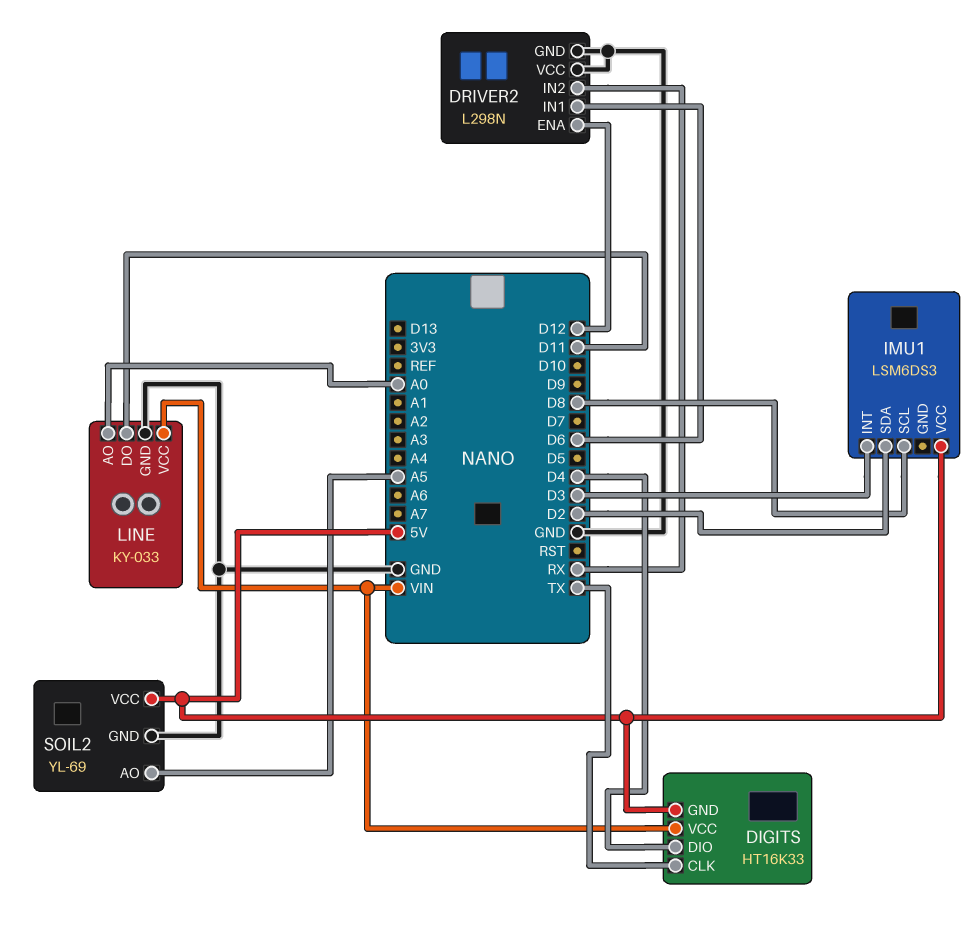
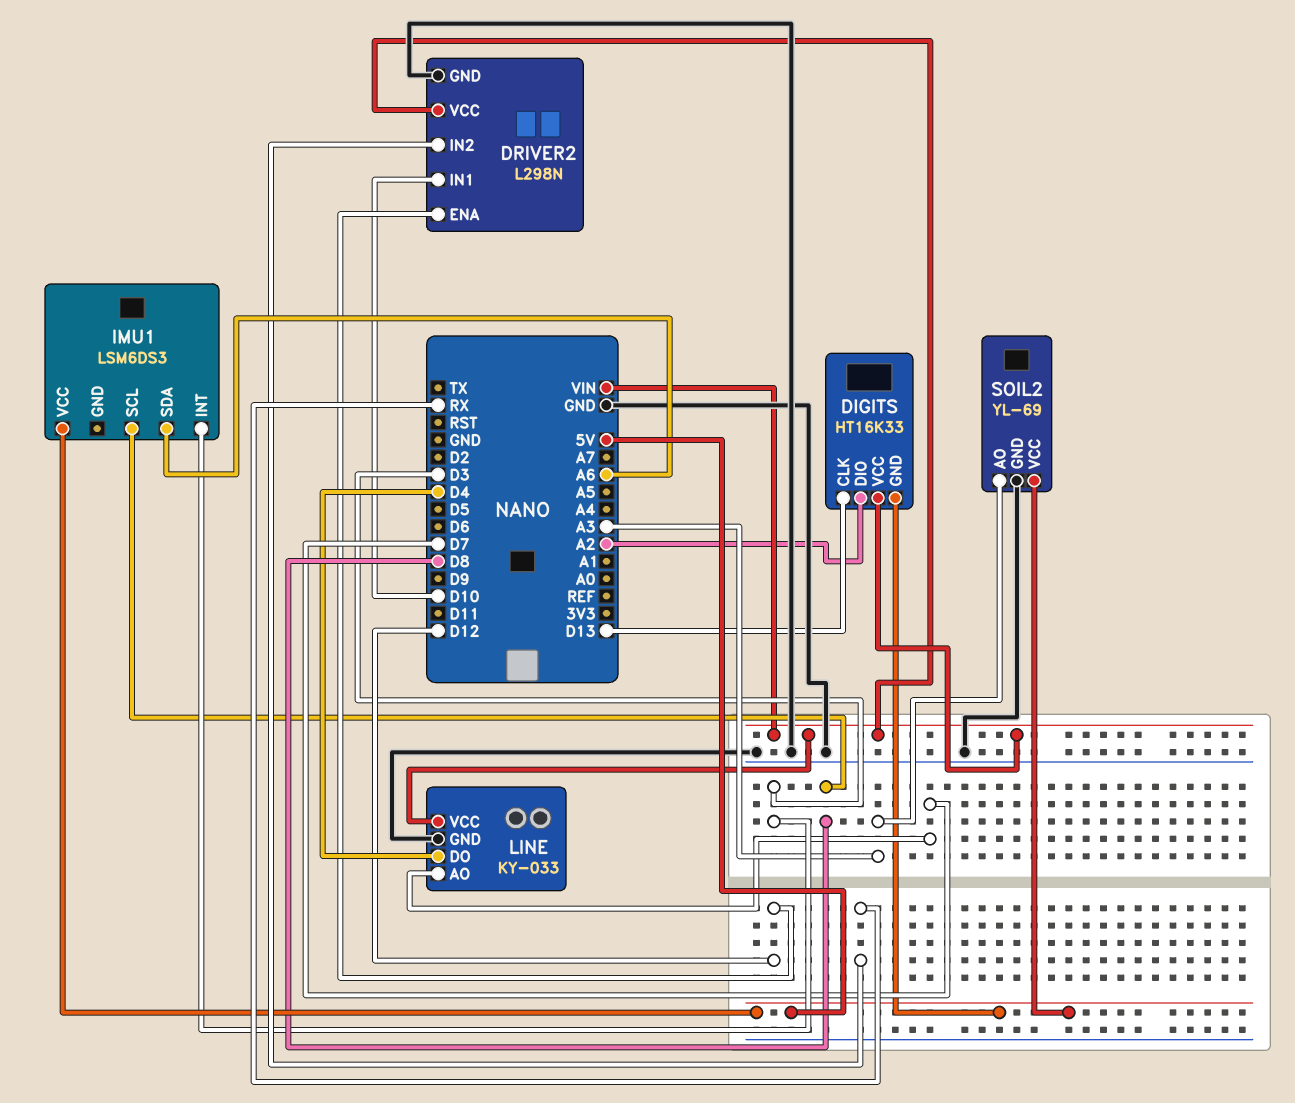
DIGITS pin CLK: TX -> D13
DIGITS pin DIO: D4 -> A2
DRIVER2 pin IN1: D6 -> D10
DRIVER2 pin VCC: GND -> VIN
IMU1 pin SDA: D2 -> A6
LINE pin AO: A0 -> D7
LINE pin DO: D11 -> D4
SOIL2 pin AO: A5 -> A3

